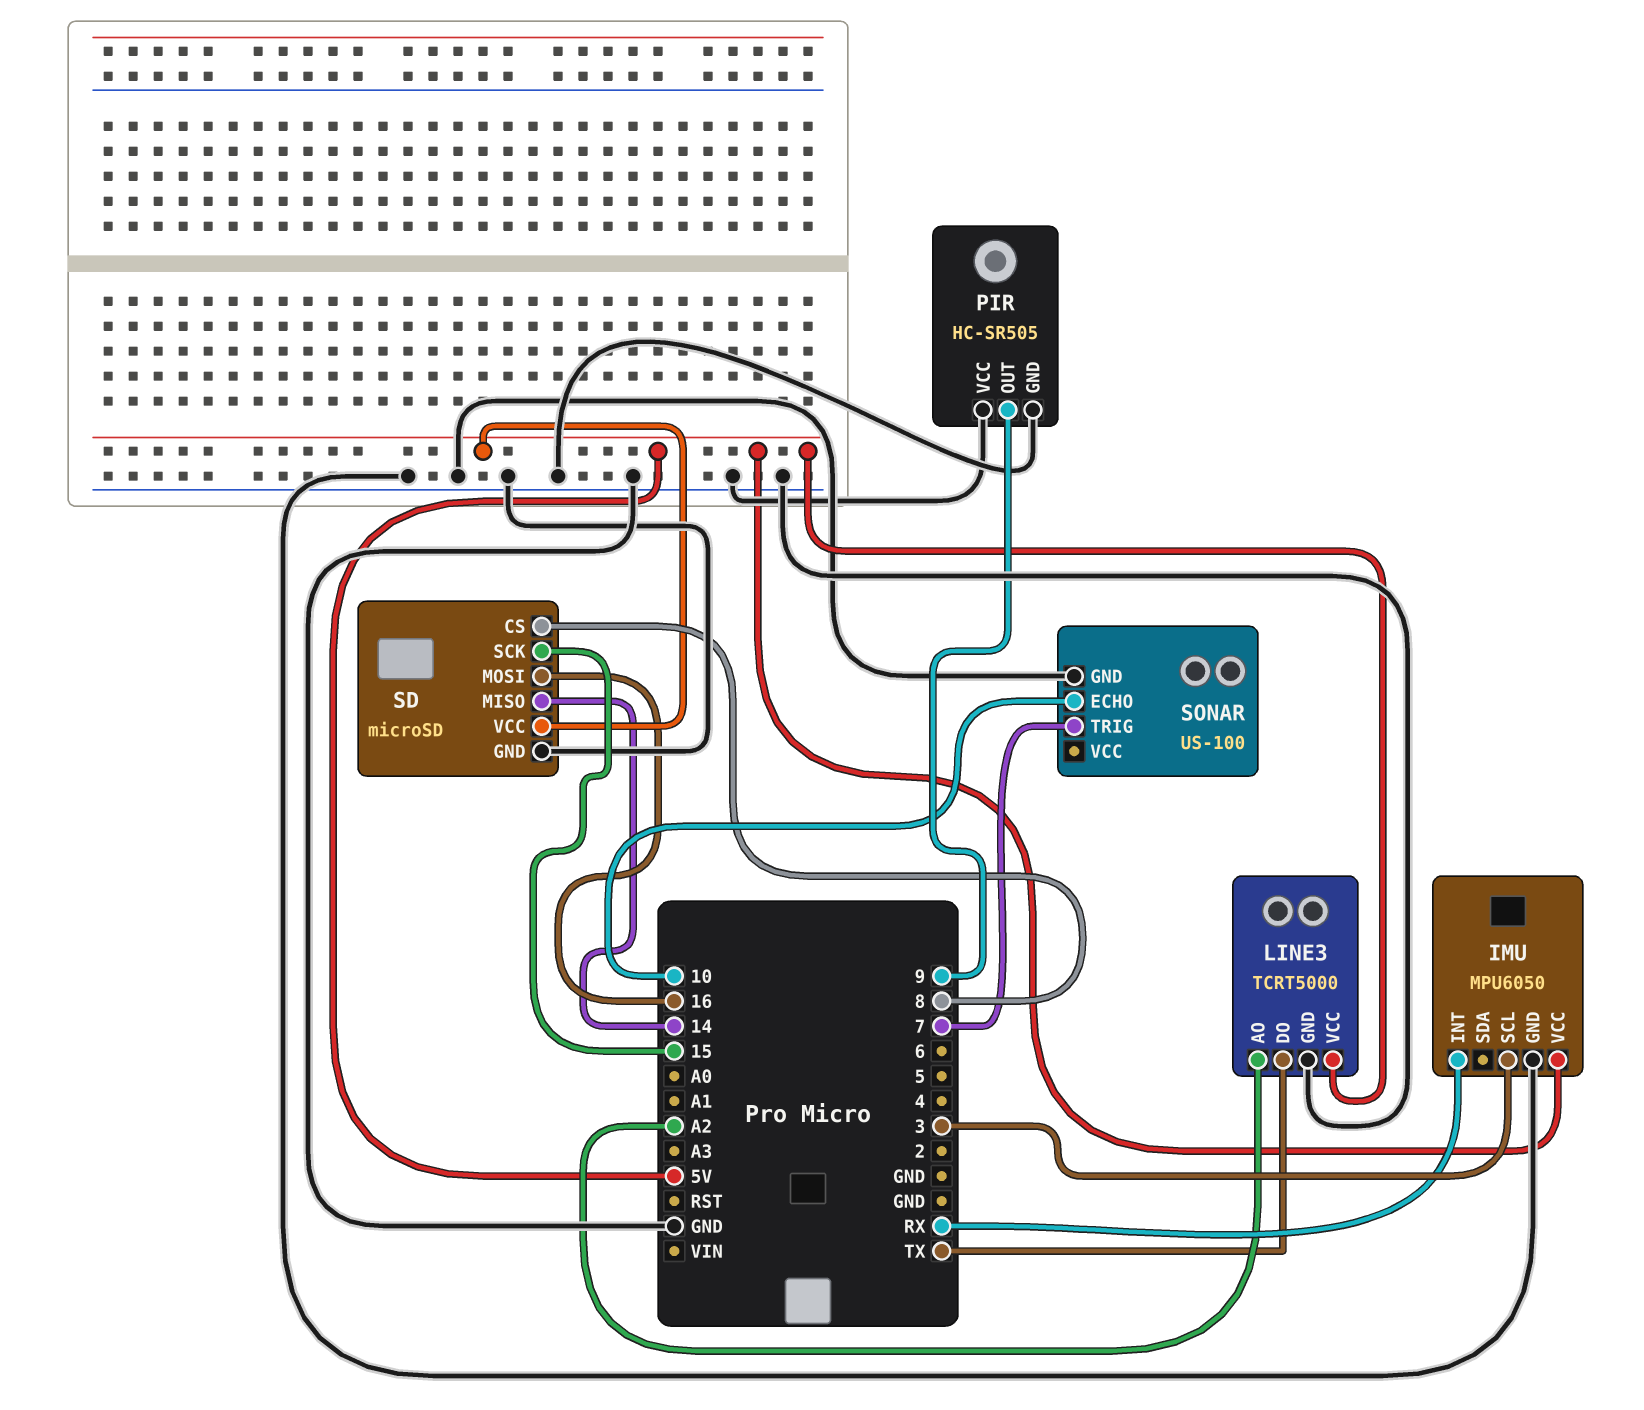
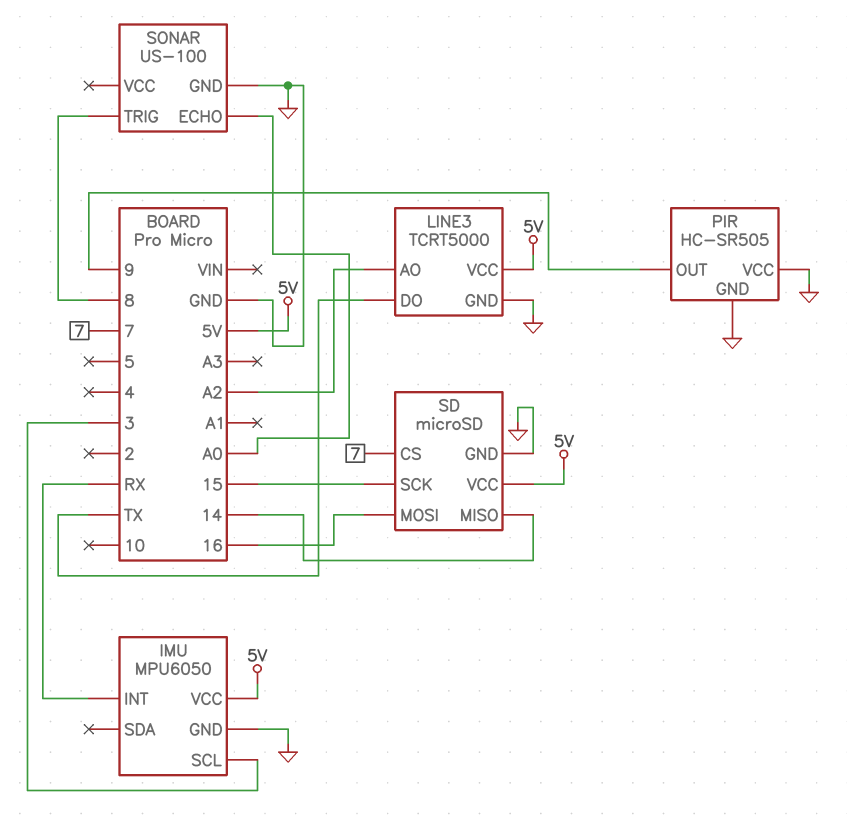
SD pin CS: 8 -> 7
SONAR pin ECHO: 10 -> A0
SONAR pin TRIG: 7 -> 8

